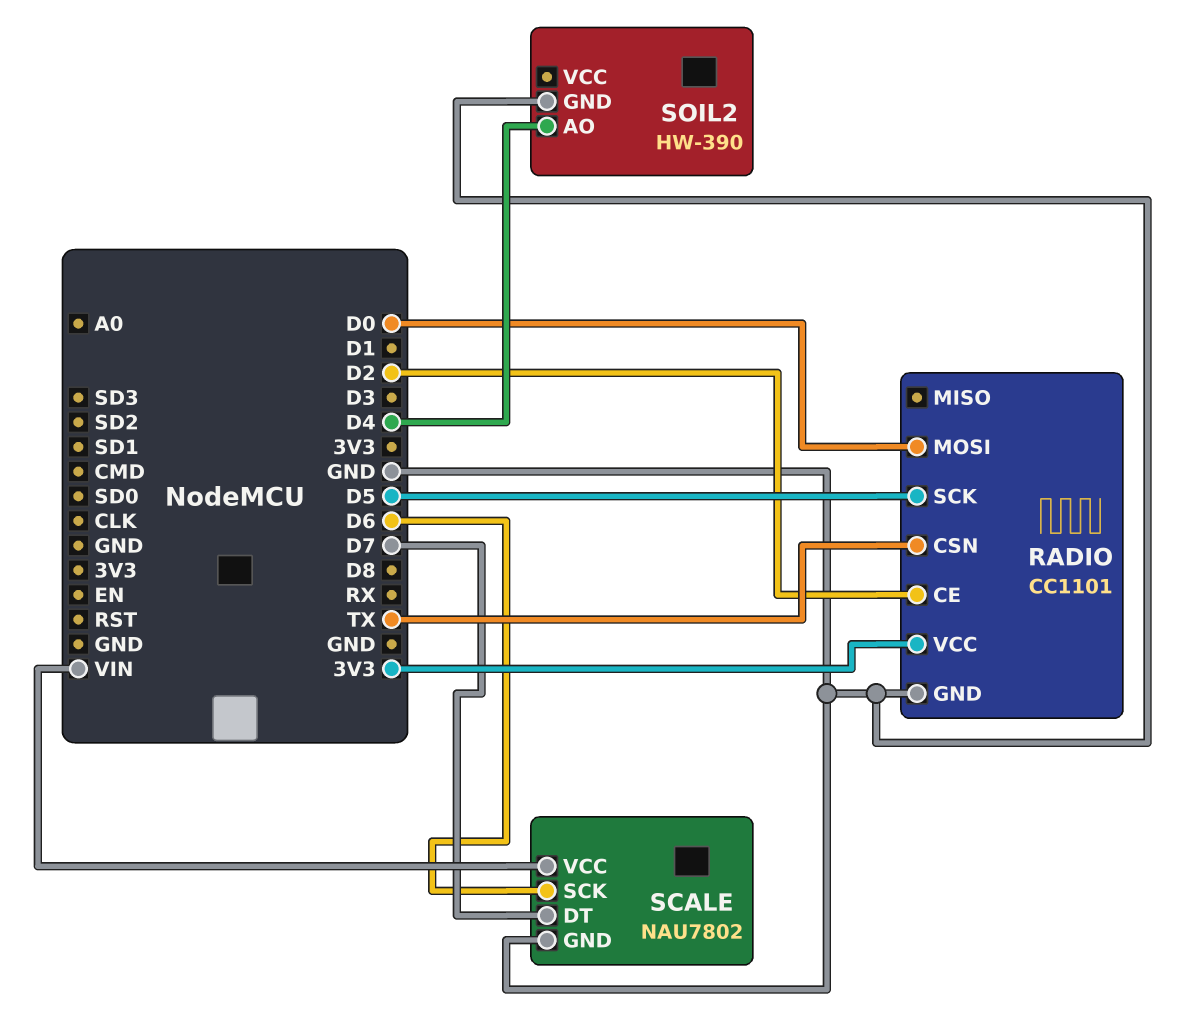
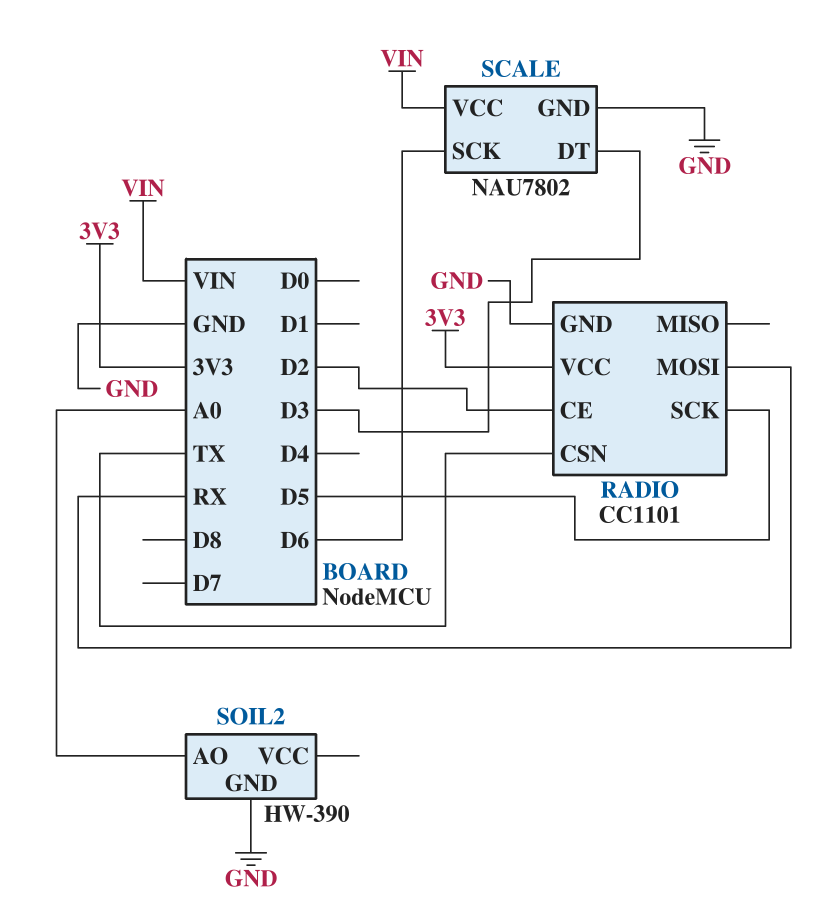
RADIO pin MOSI: D0 -> RX
SCALE pin DT: D7 -> D3
SOIL2 pin AO: D4 -> A0

